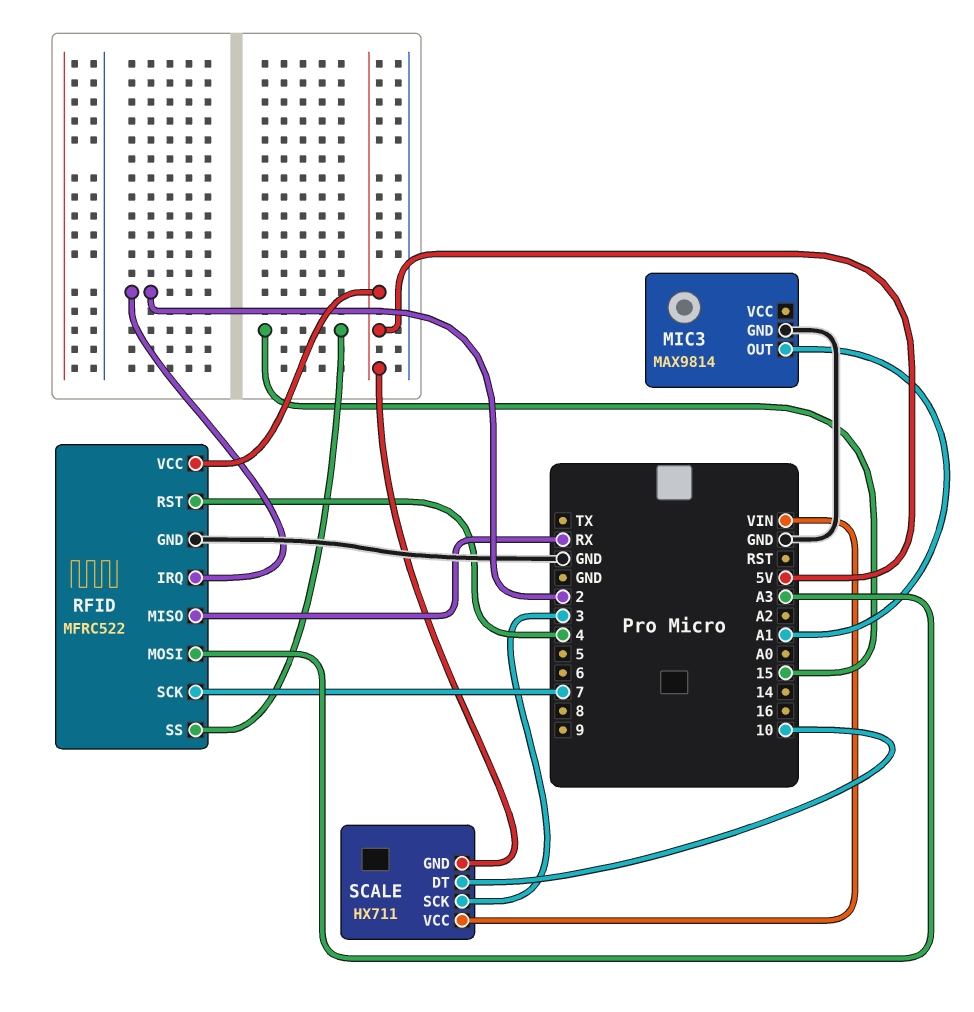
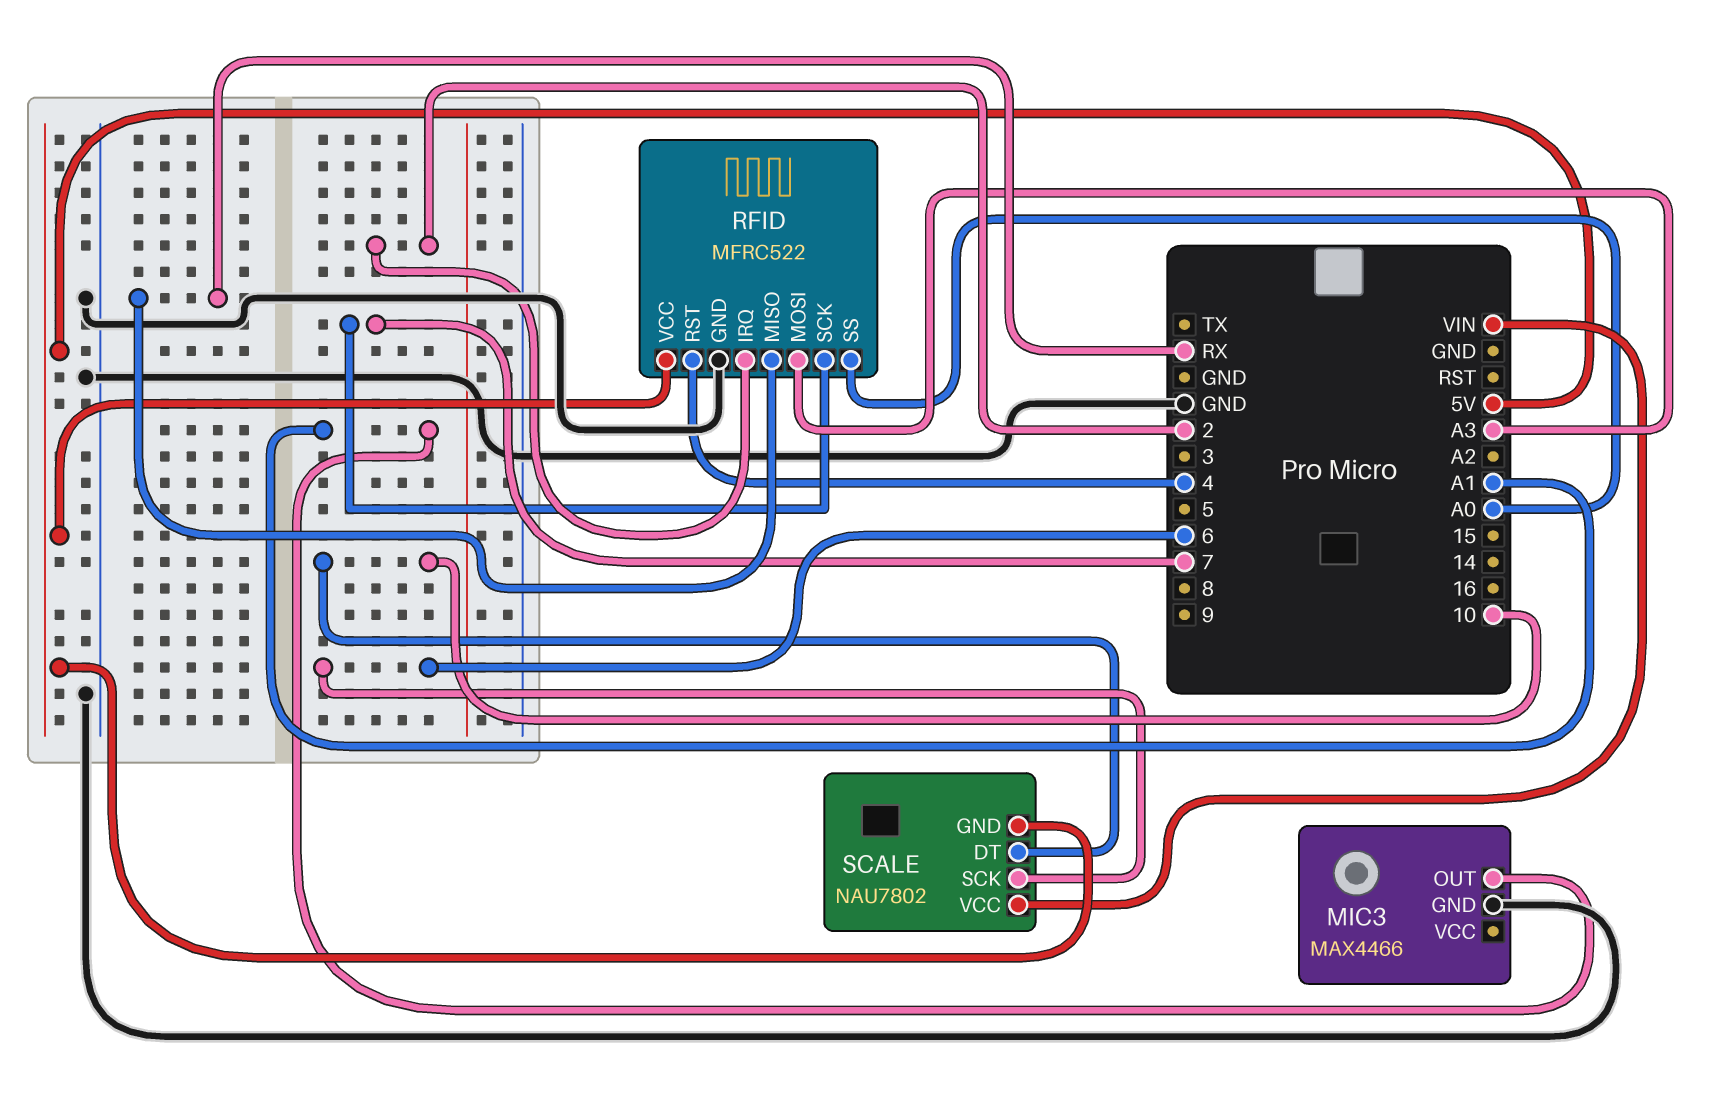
MIC3: MAX9814 -> MAX4466
RFID pin SS: 15 -> A0
SCALE: HX711 -> NAU7802
SCALE pin SCK: 3 -> 6

